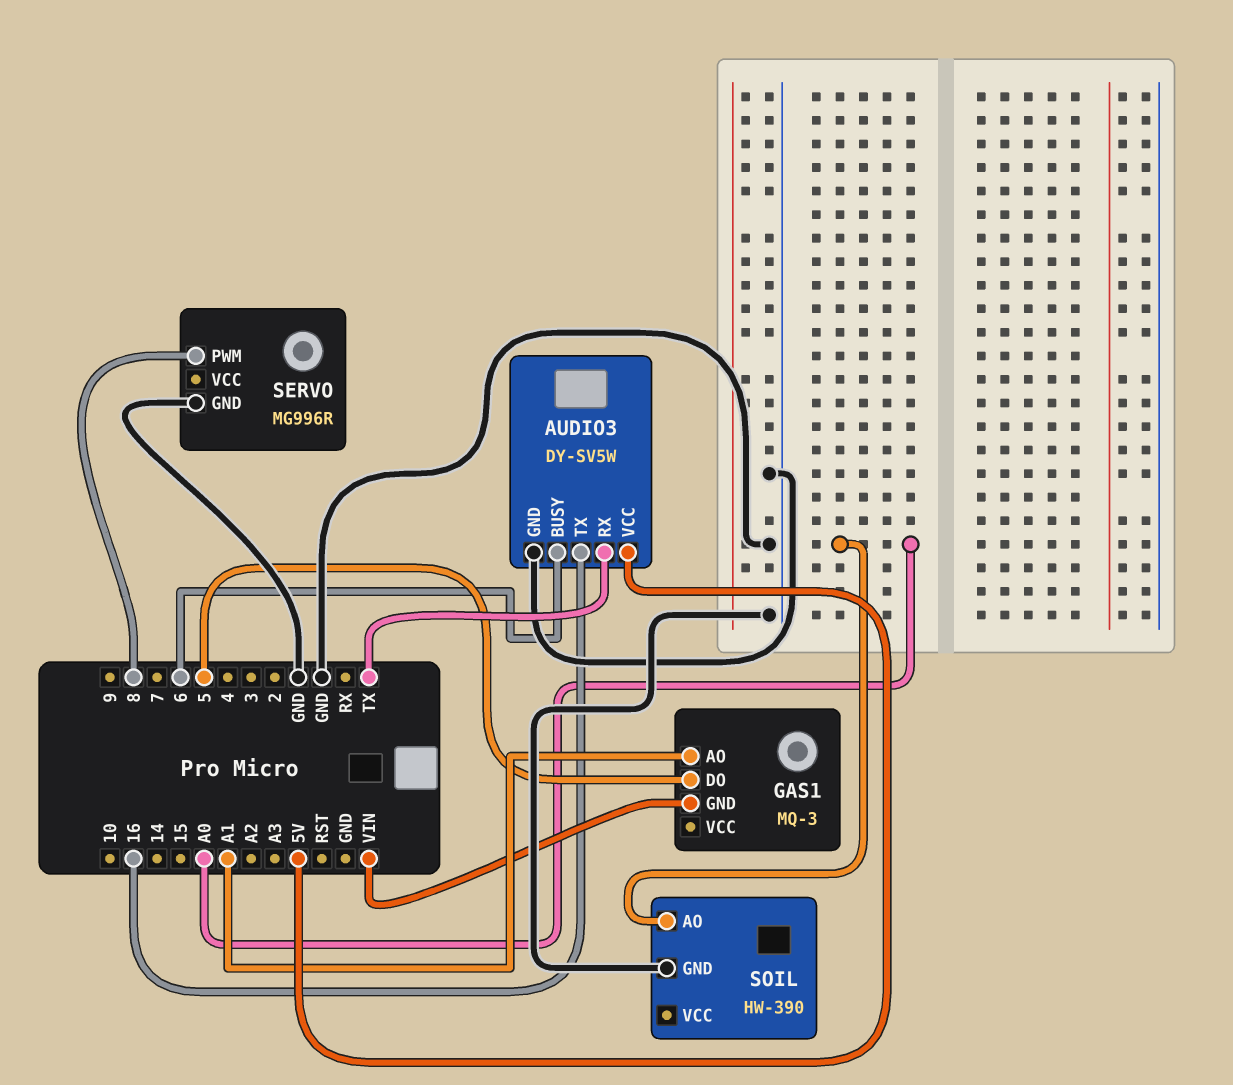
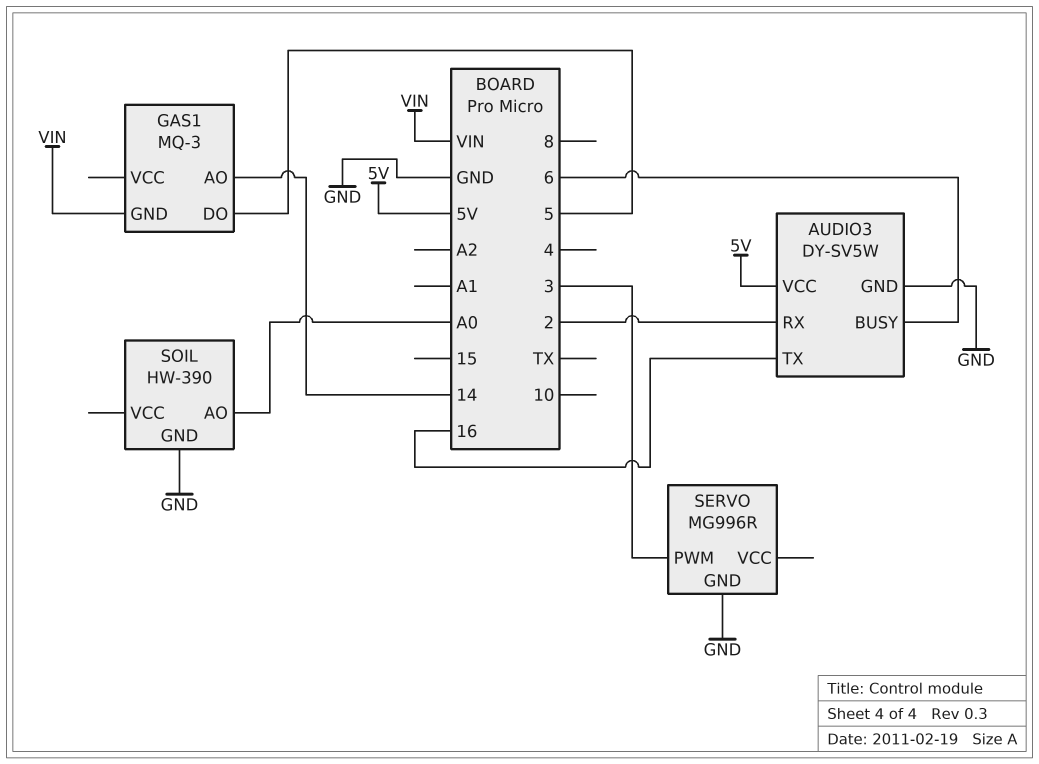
AUDIO3 pin RX: TX -> 2
GAS1 pin AO: A1 -> 14
SERVO pin PWM: 8 -> 3

